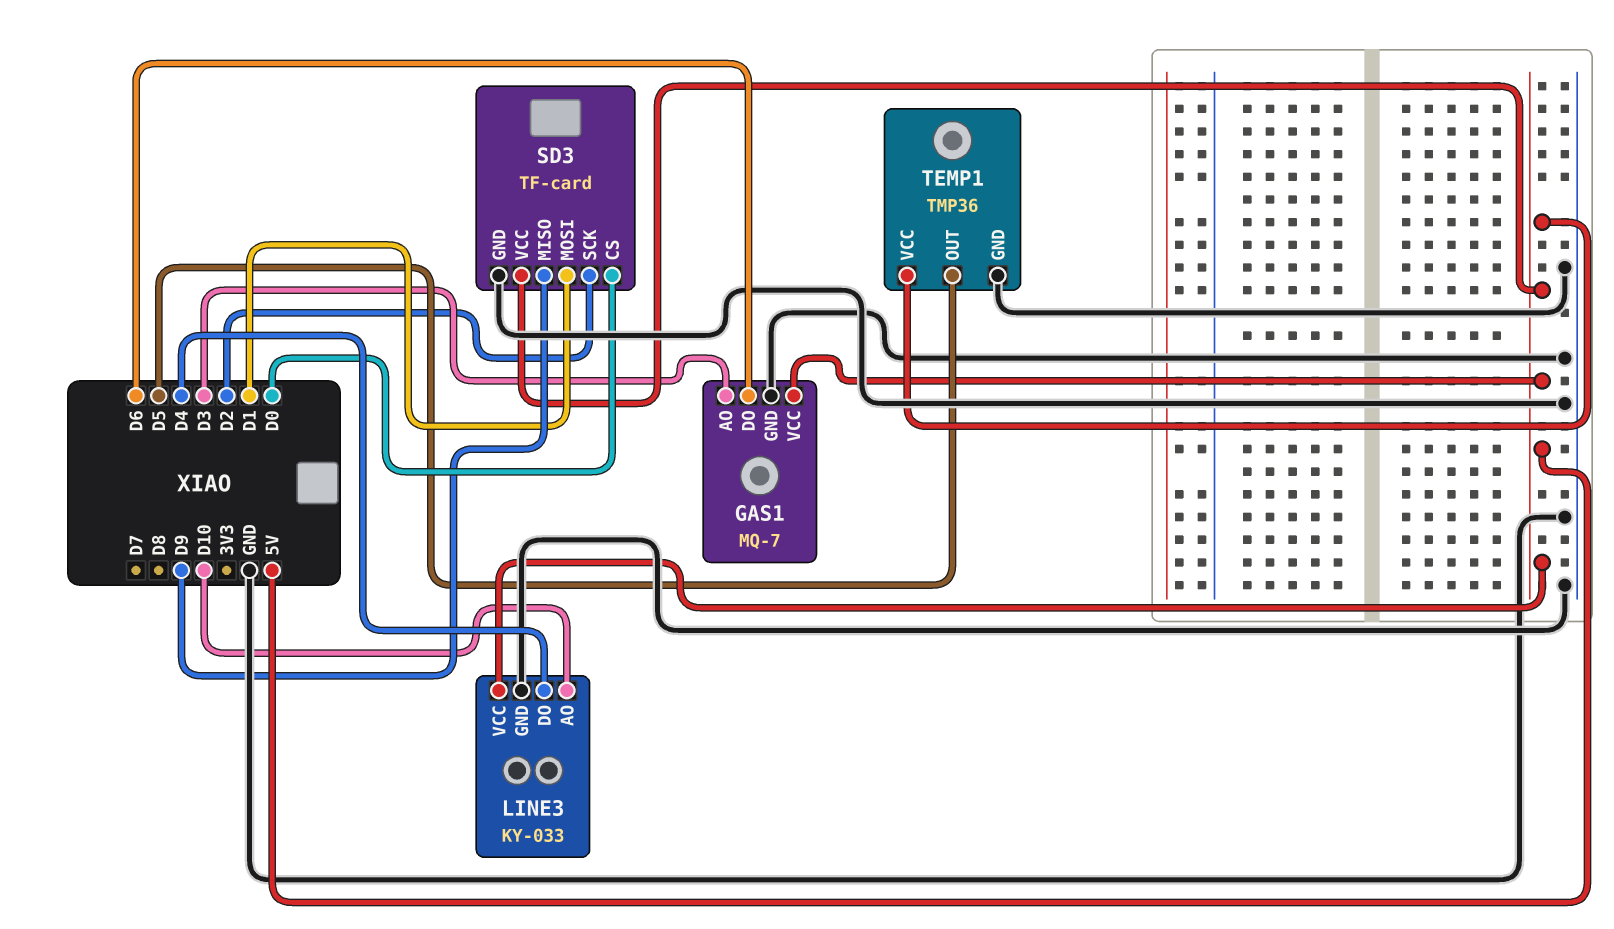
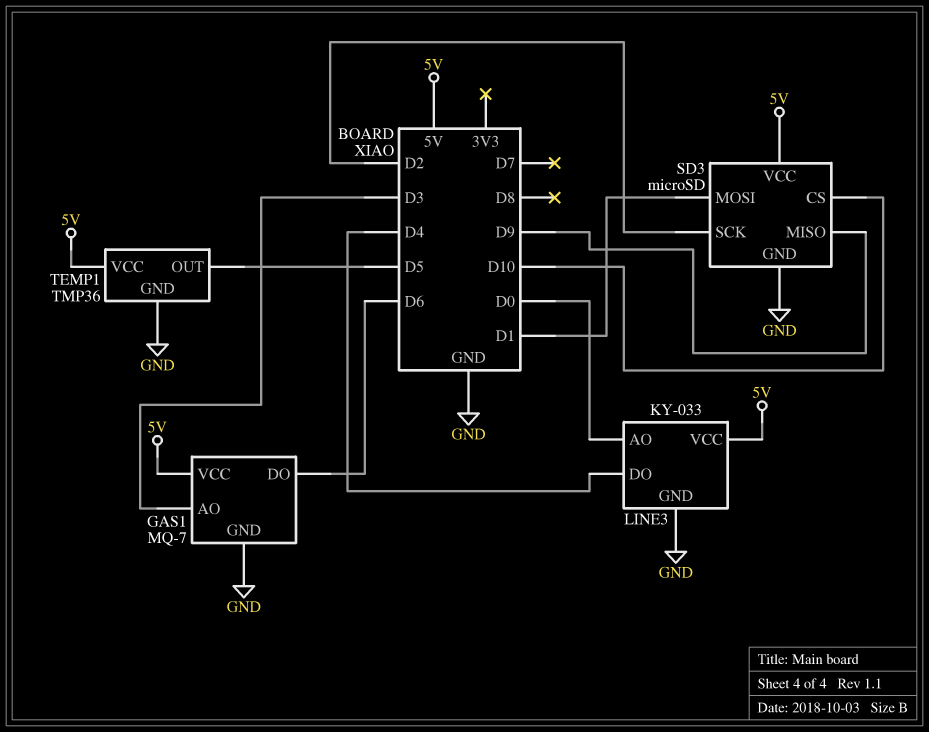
LINE3 pin AO: D10 -> D0
SD3: TF-card -> microSD
SD3 pin CS: D0 -> D10

